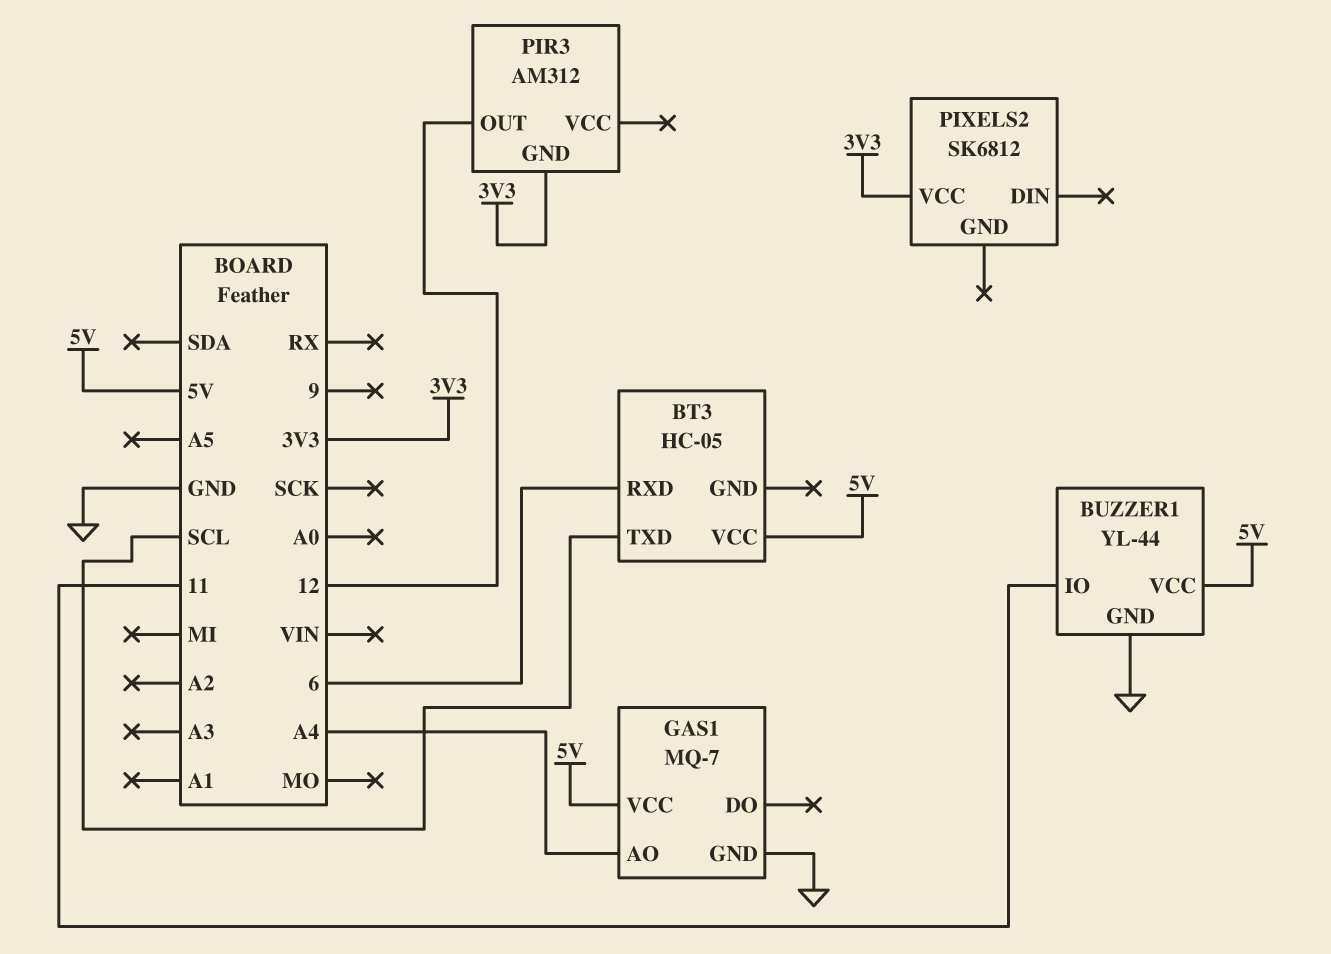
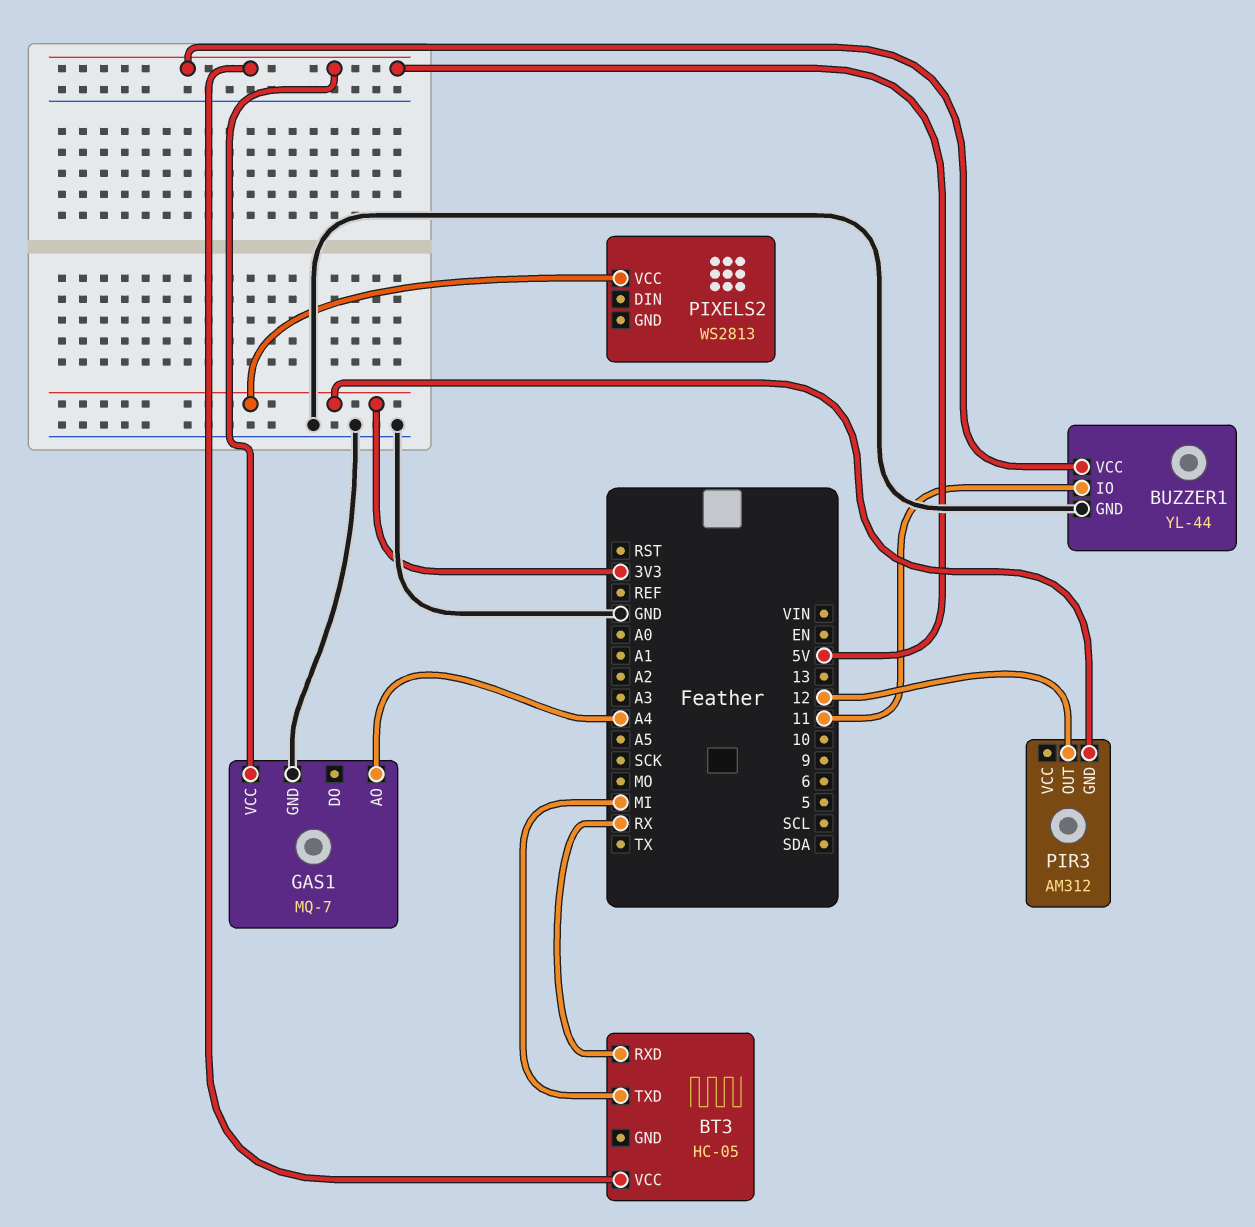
BT3 pin RXD: 6 -> RX
BT3 pin TXD: SCL -> MI
PIXELS2: SK6812 -> WS2813

